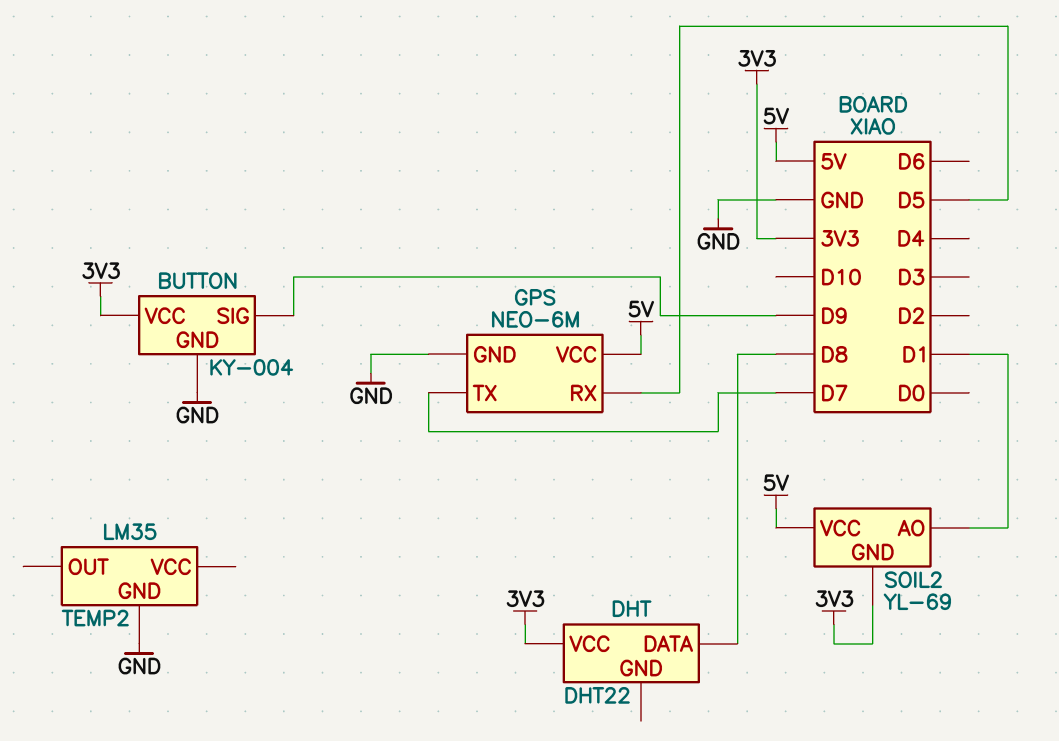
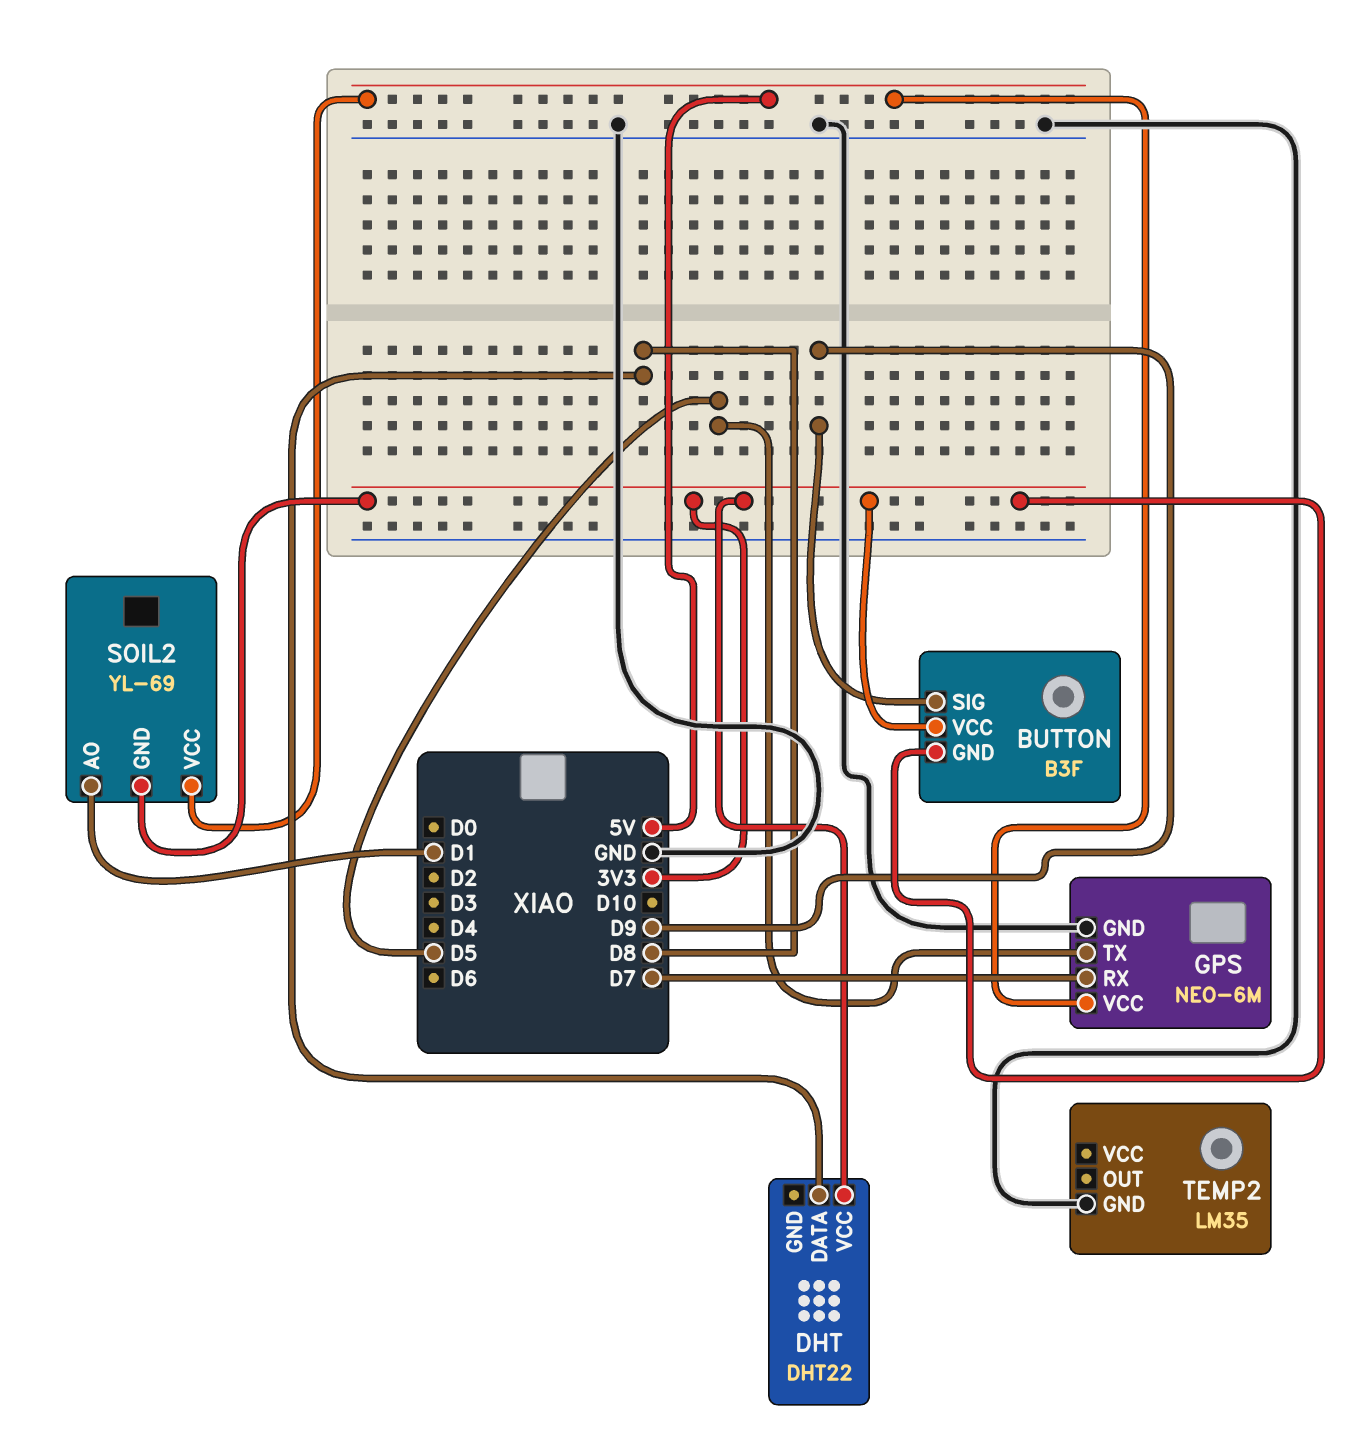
BUTTON: KY-004 -> B3F
BUTTON pin GND: GND -> 3V3
GPS pin RX: D5 -> D7
GPS pin TX: D7 -> D5

